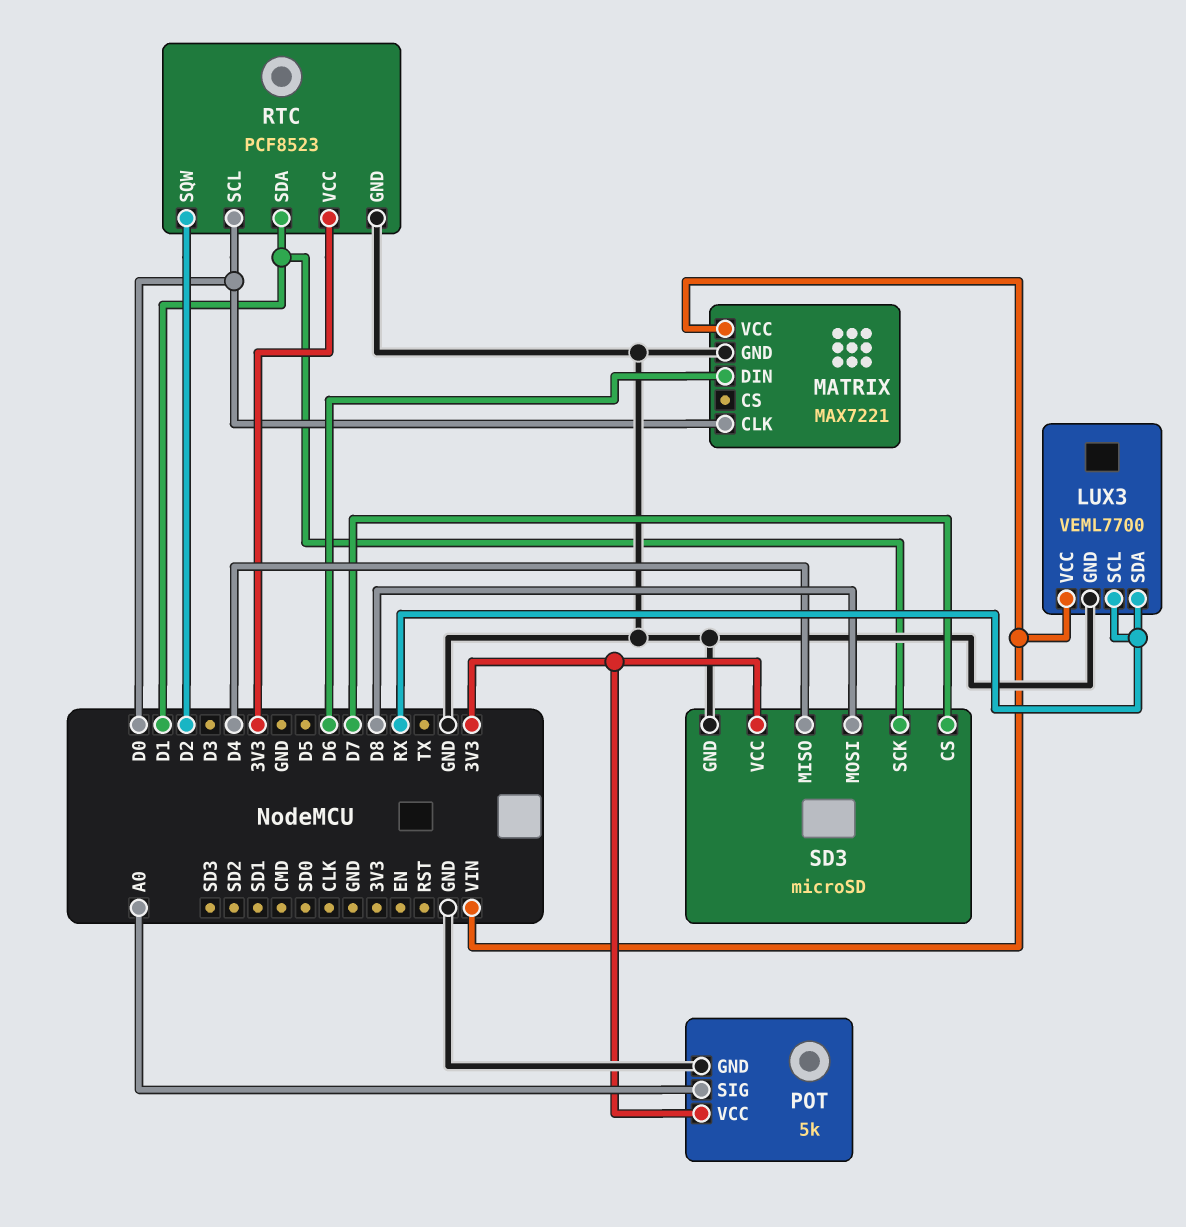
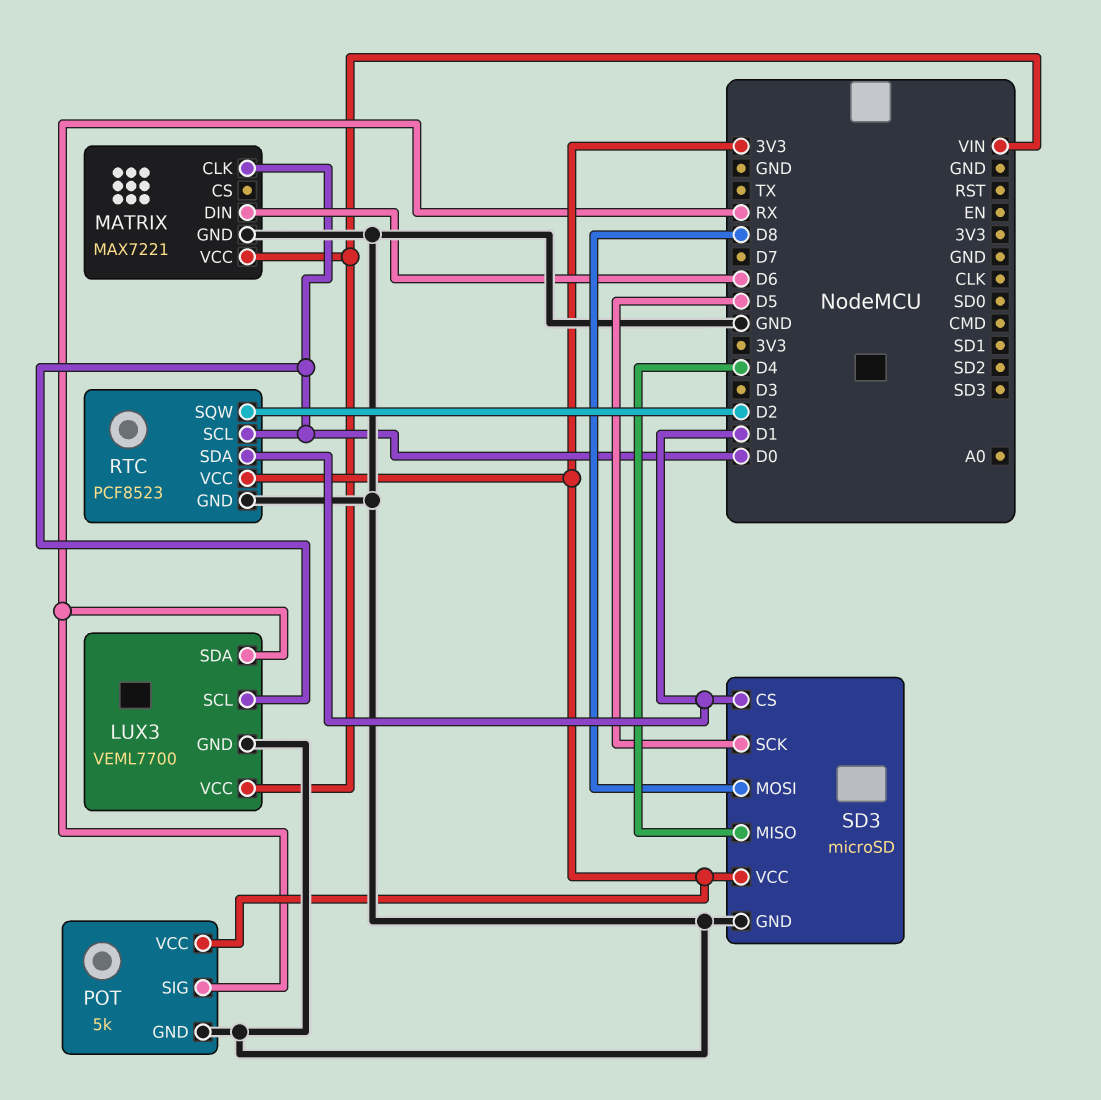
LUX3 pin SCL: RX -> D0
POT pin SIG: A0 -> RX
SD3 pin CS: D7 -> D1
SD3 pin SCK: D1 -> D5

